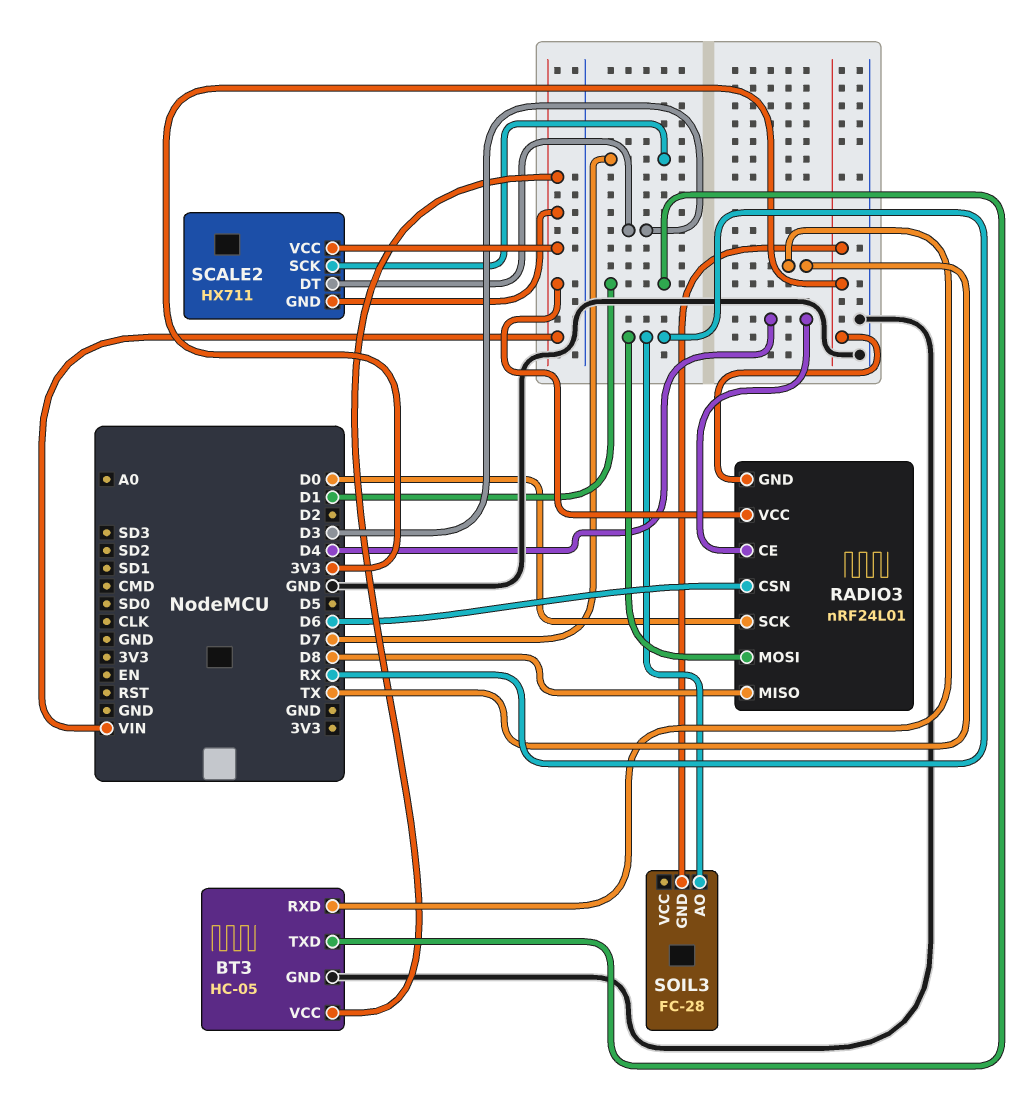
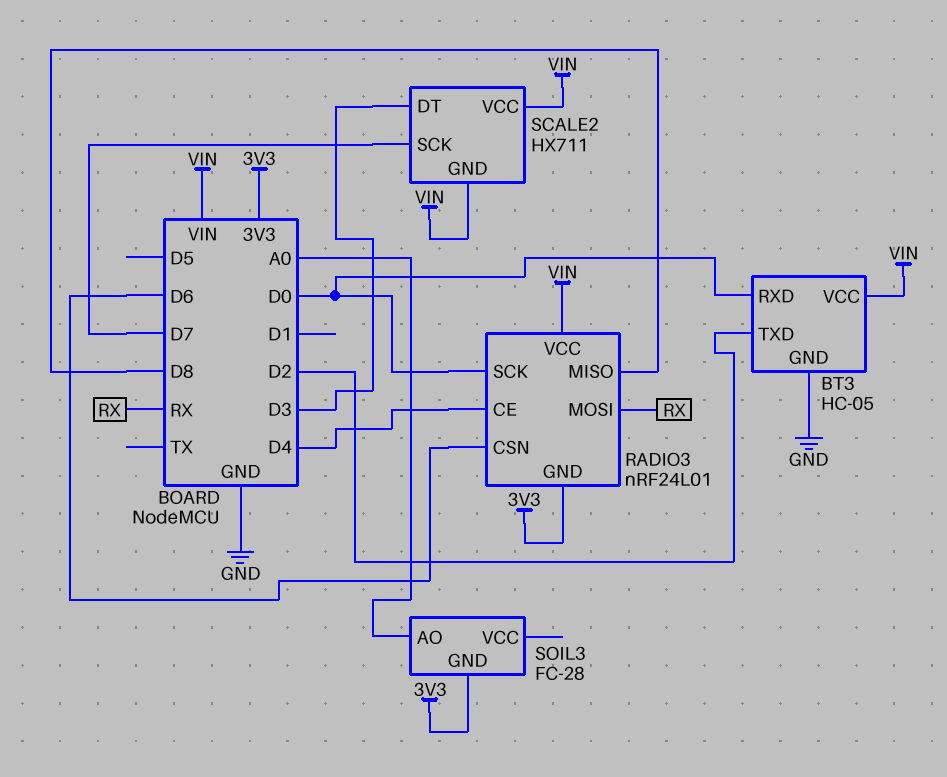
BT3 pin RXD: TX -> D0
BT3 pin TXD: D1 -> D2
SOIL3 pin AO: RX -> A0

